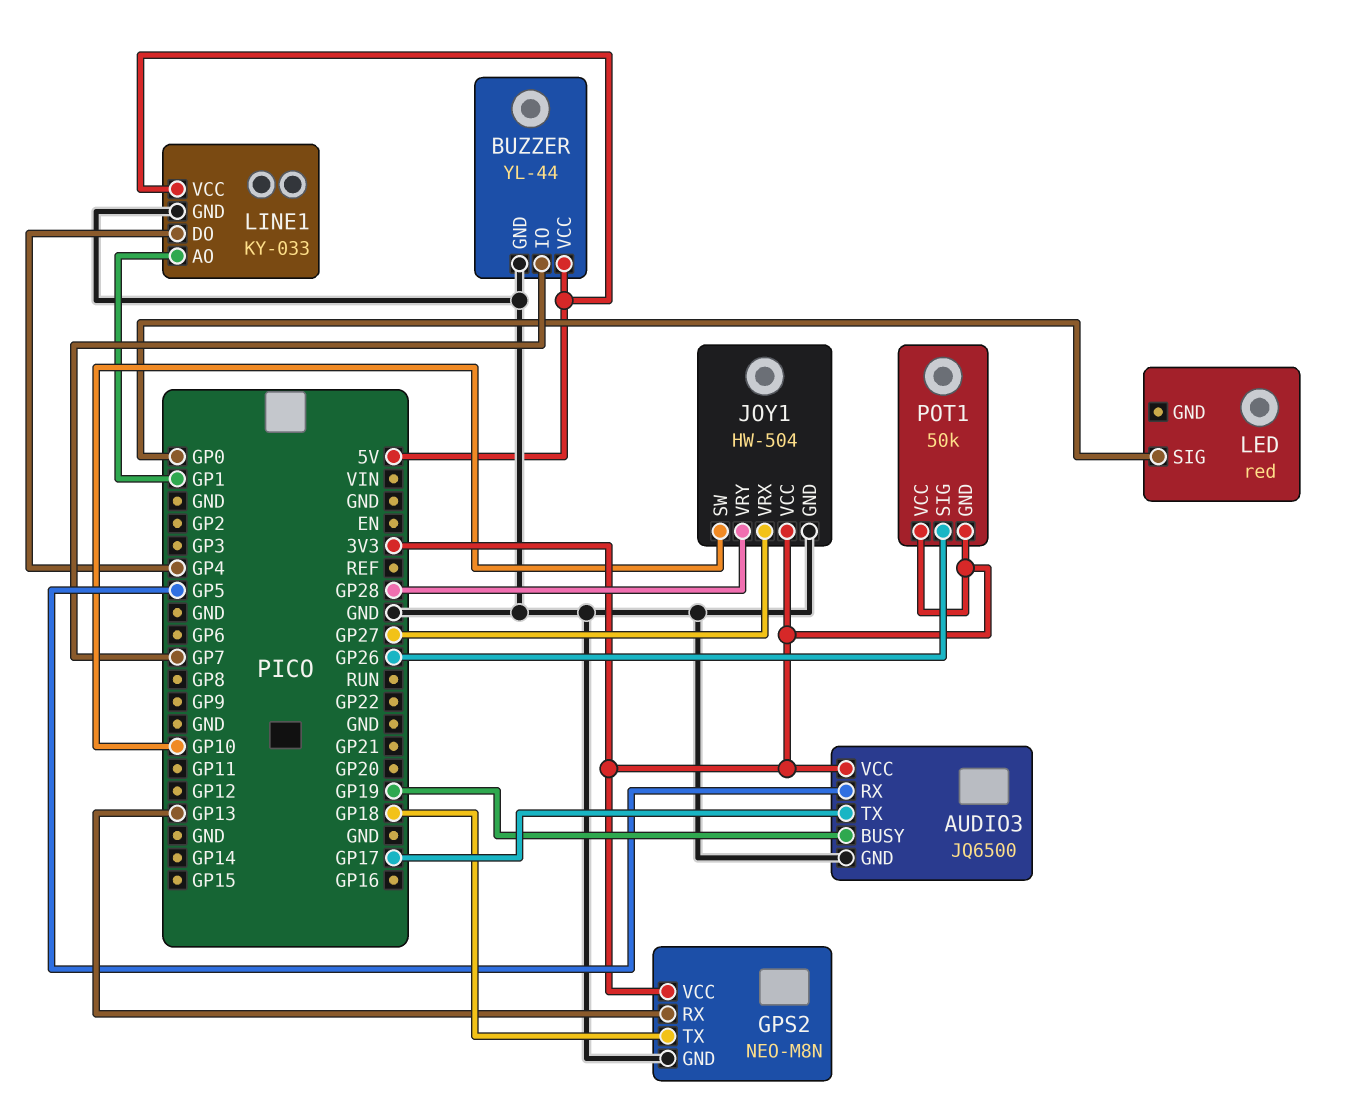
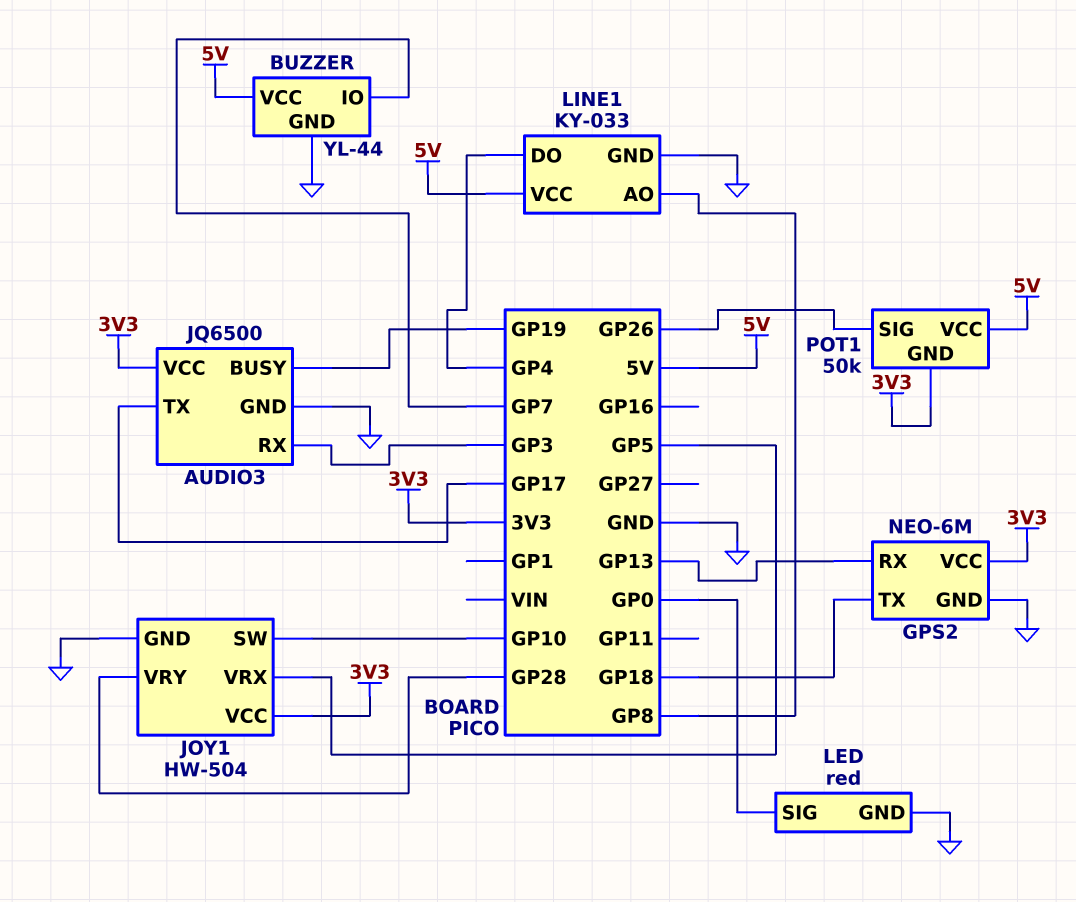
AUDIO3 pin RX: GP5 -> GP3
GPS2: NEO-M8N -> NEO-6M
JOY1 pin VRX: GP27 -> GP5
LED pin GND: none -> GND
LINE1 pin AO: GP1 -> GP8
POT1 pin VCC: 3V3 -> 5V

